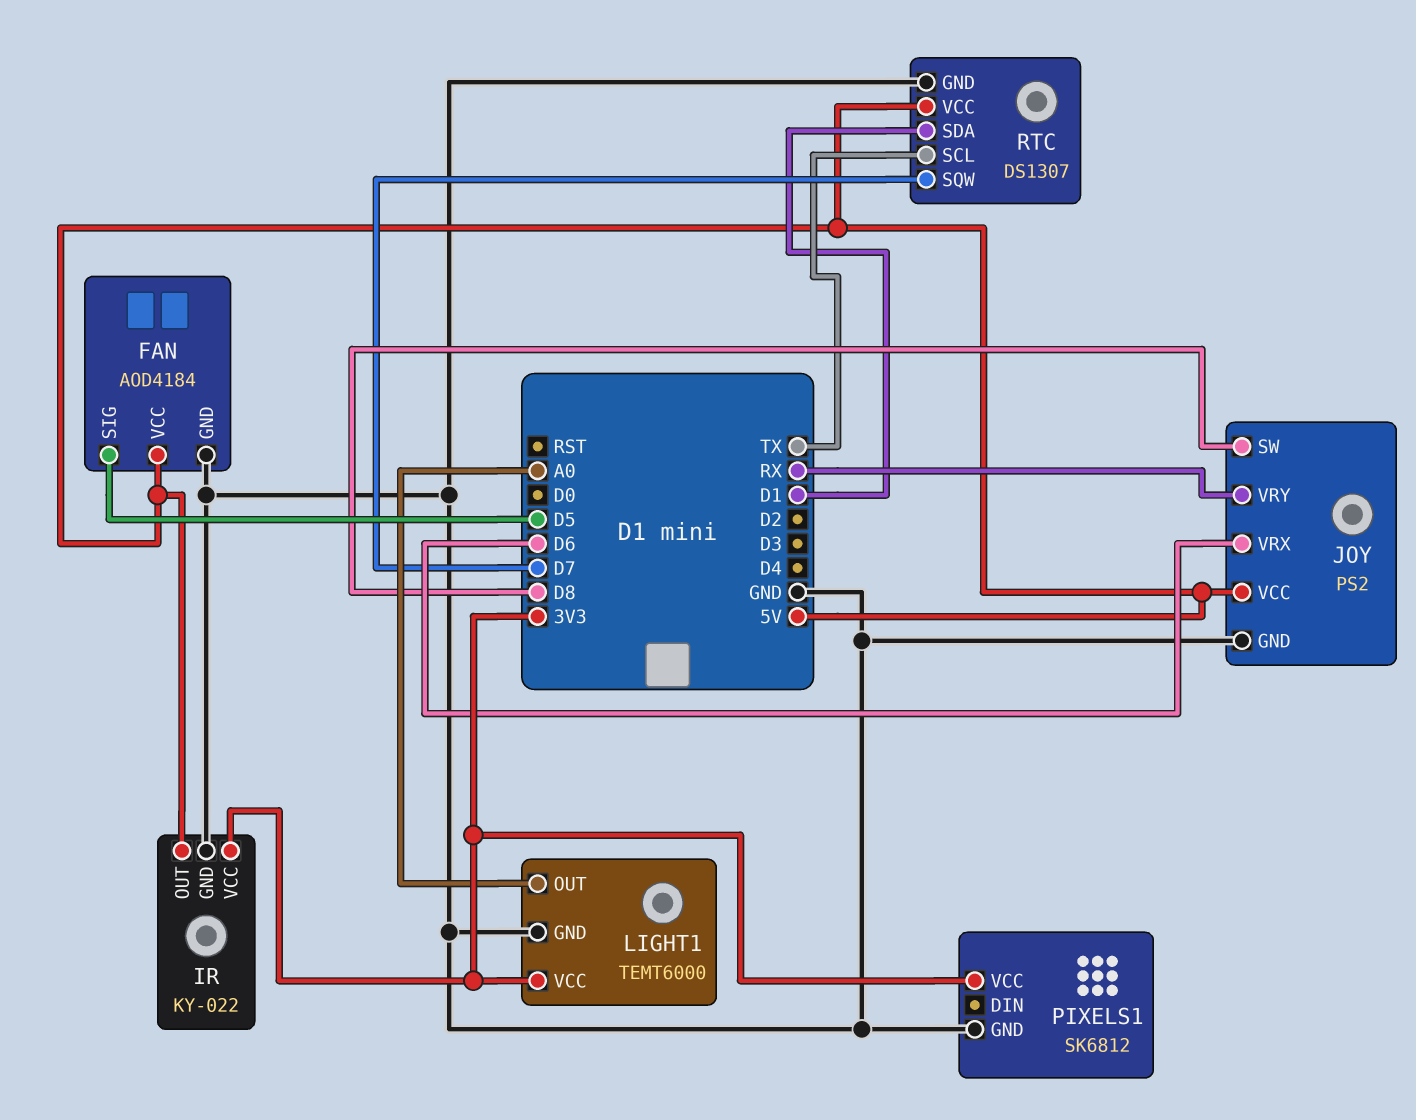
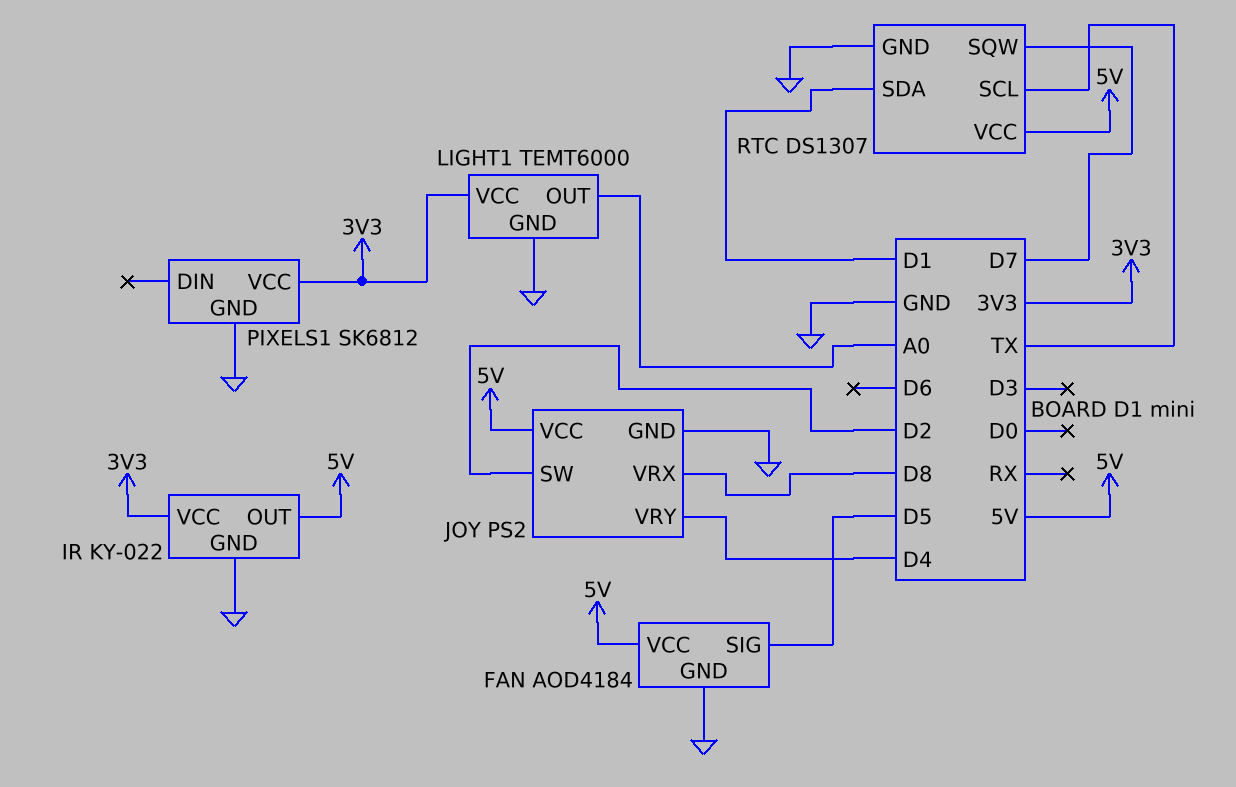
JOY pin SW: D8 -> D2
JOY pin VRX: D6 -> D8
JOY pin VRY: RX -> D4

